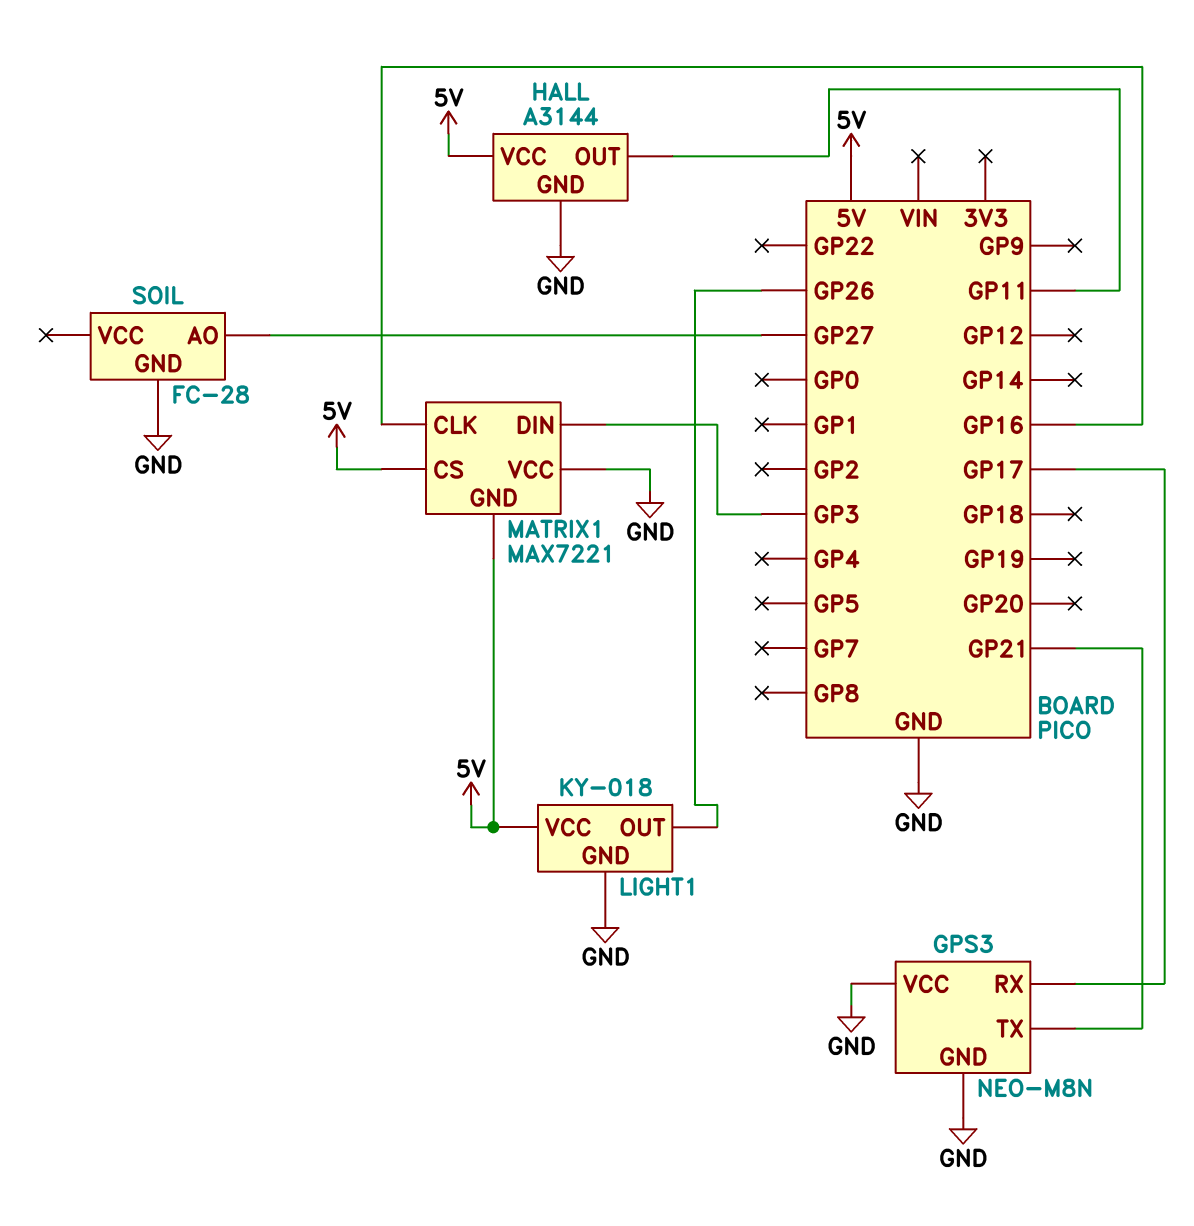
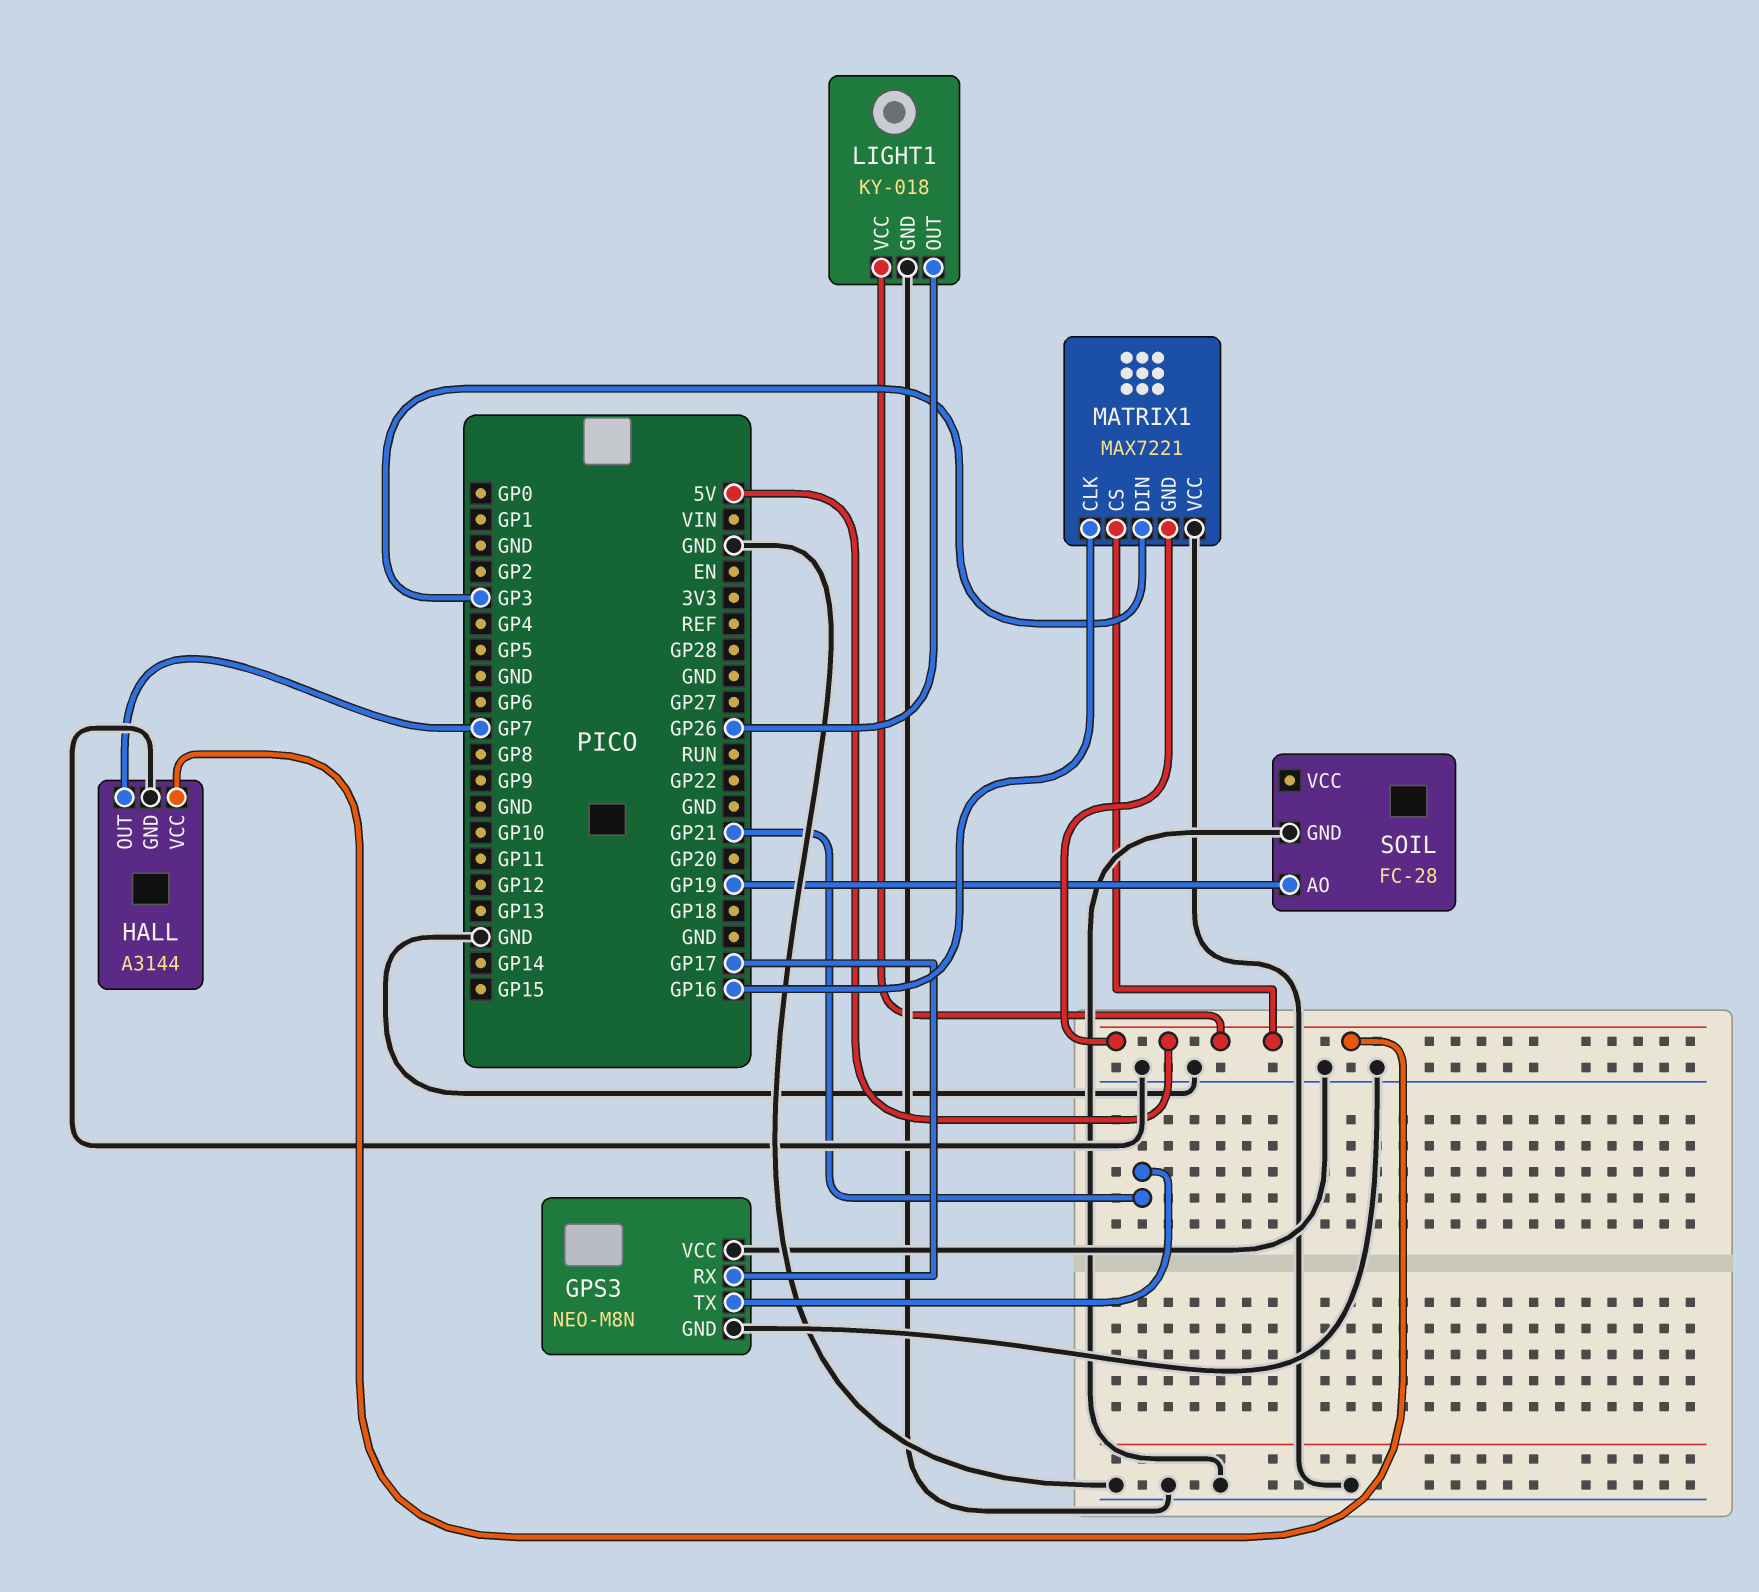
HALL pin OUT: GP11 -> GP7
SOIL pin AO: GP27 -> GP19

